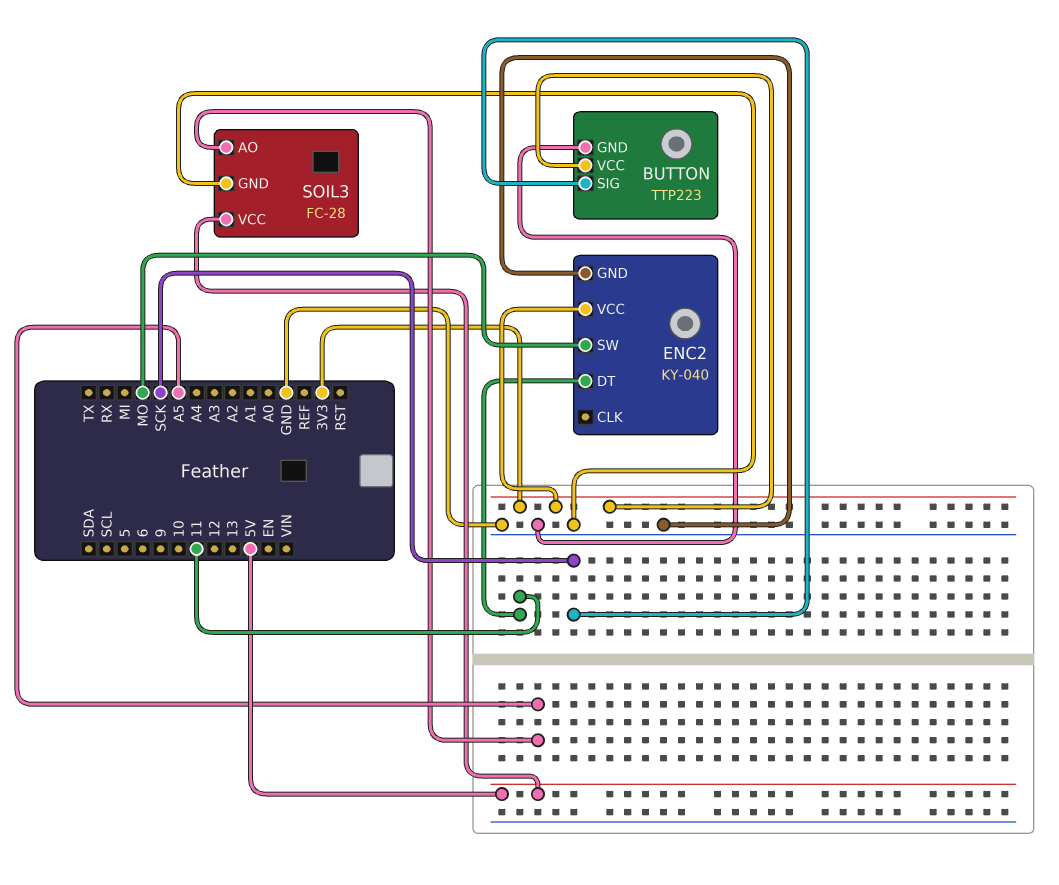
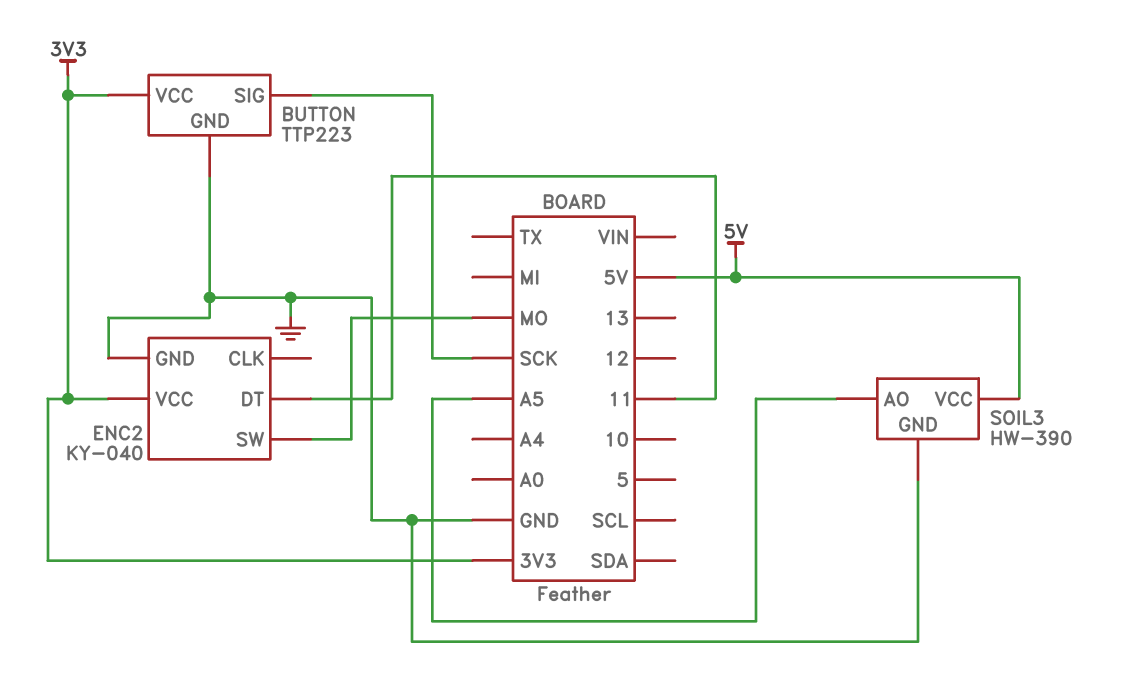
SOIL3: FC-28 -> HW-390

